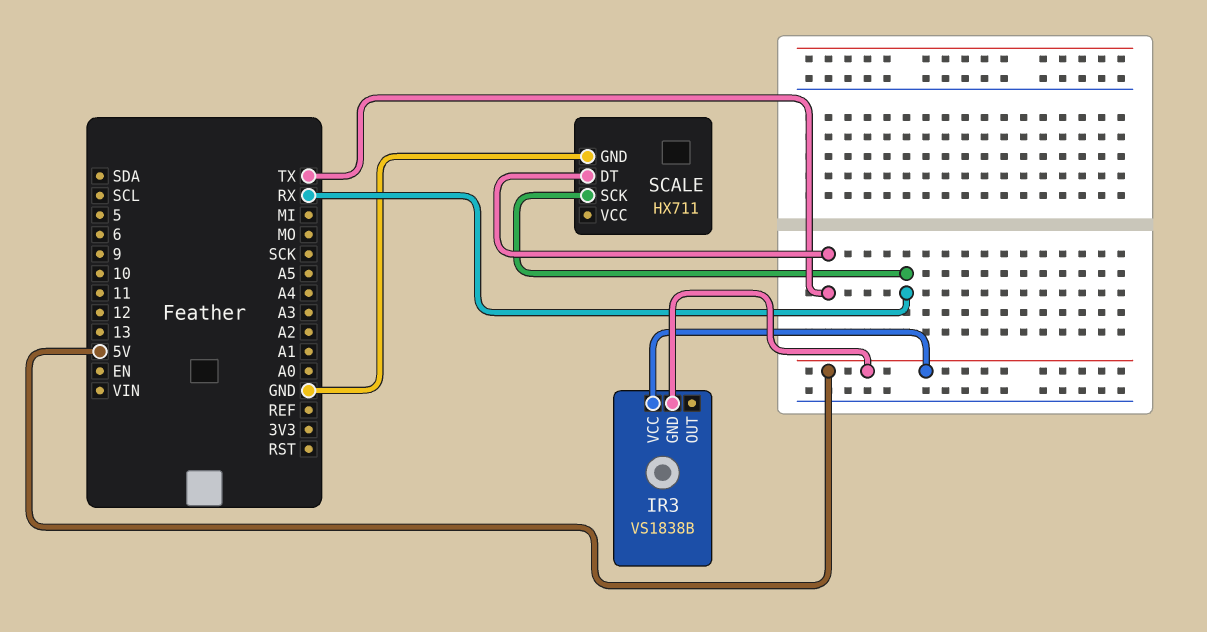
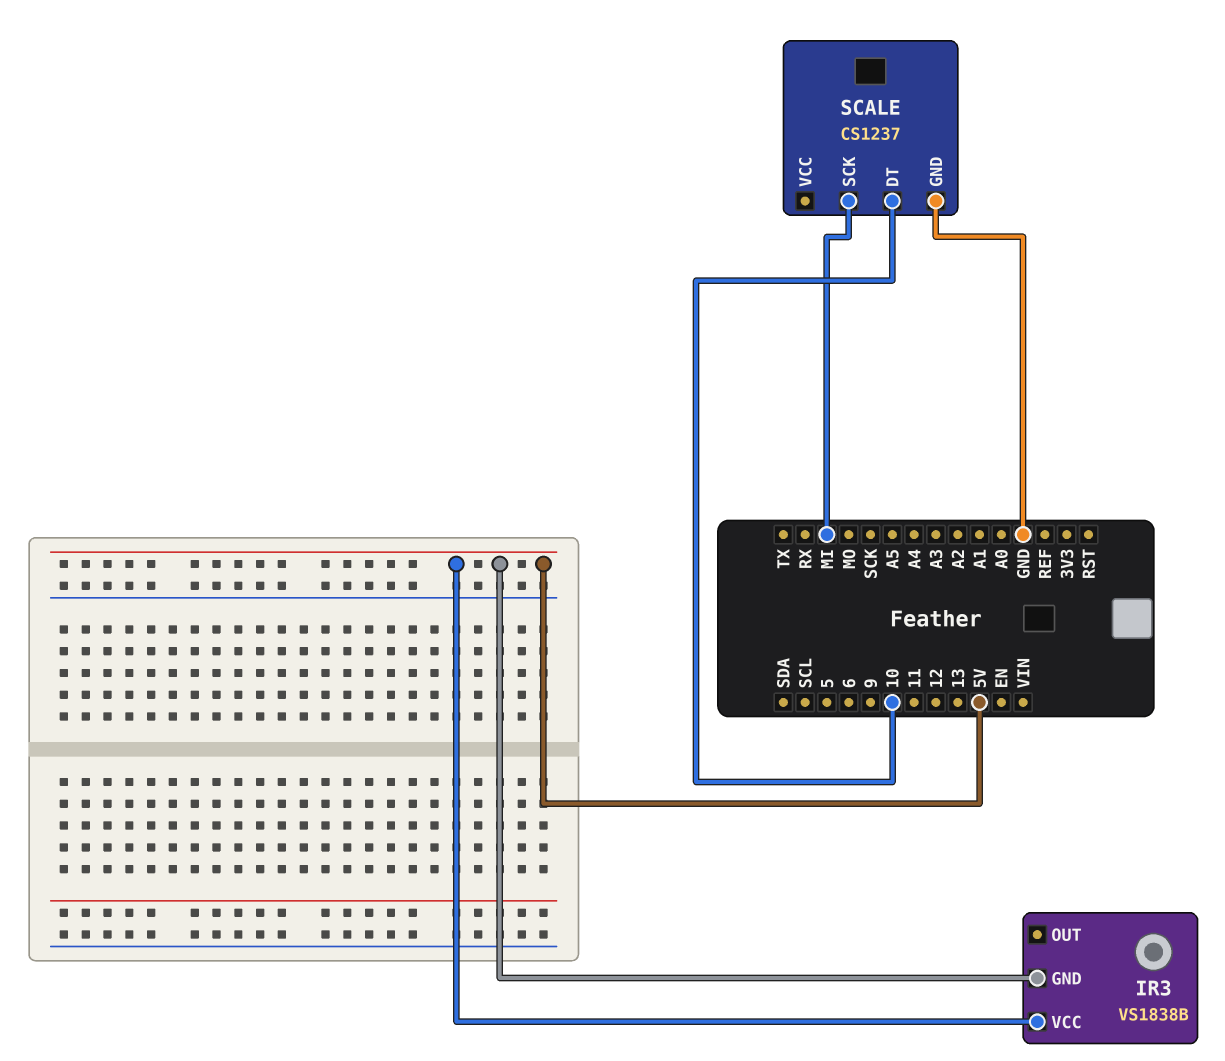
SCALE: HX711 -> CS1237
SCALE pin DT: TX -> 10
SCALE pin SCK: RX -> MI

